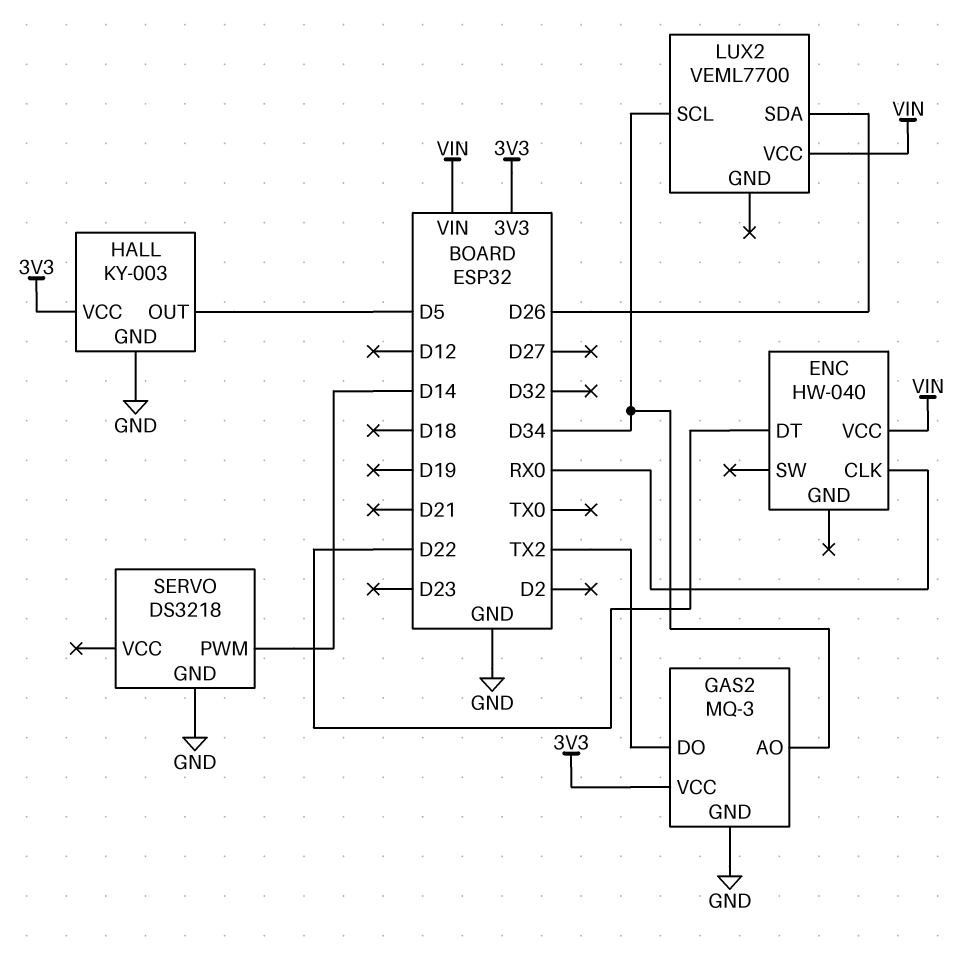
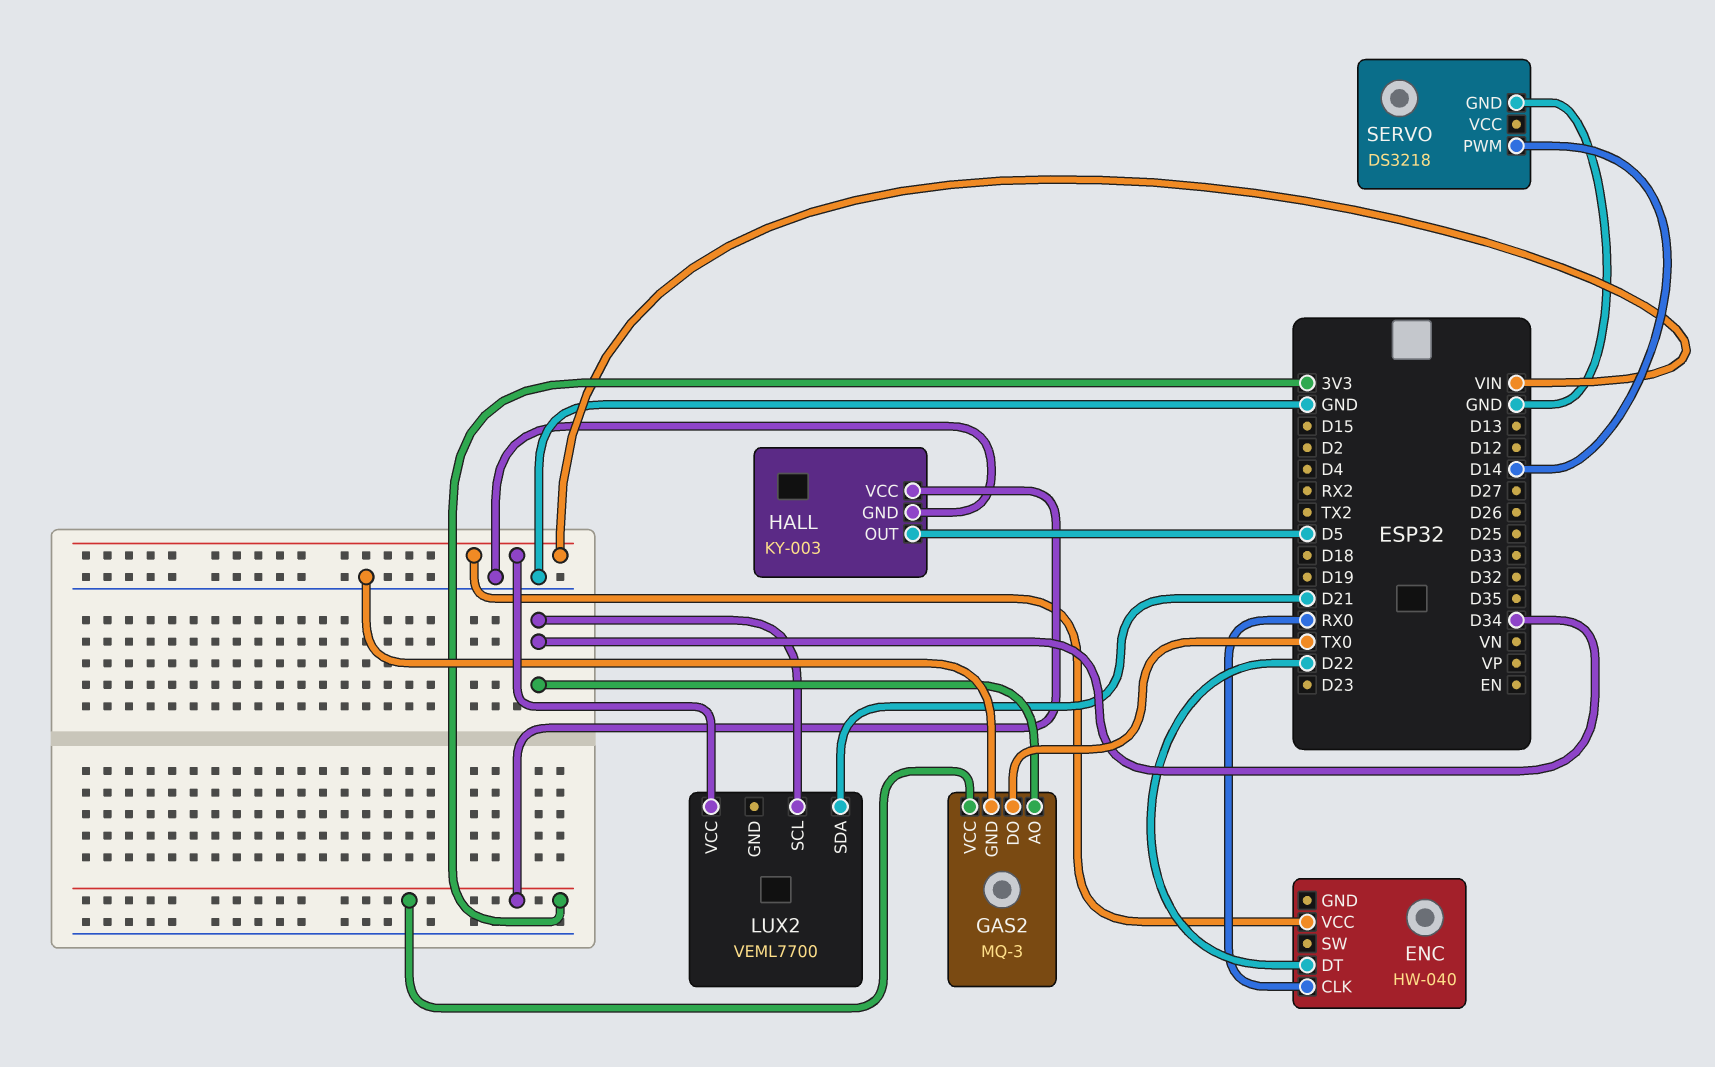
GAS2 pin DO: TX2 -> TX0
LUX2 pin SDA: D26 -> D21

